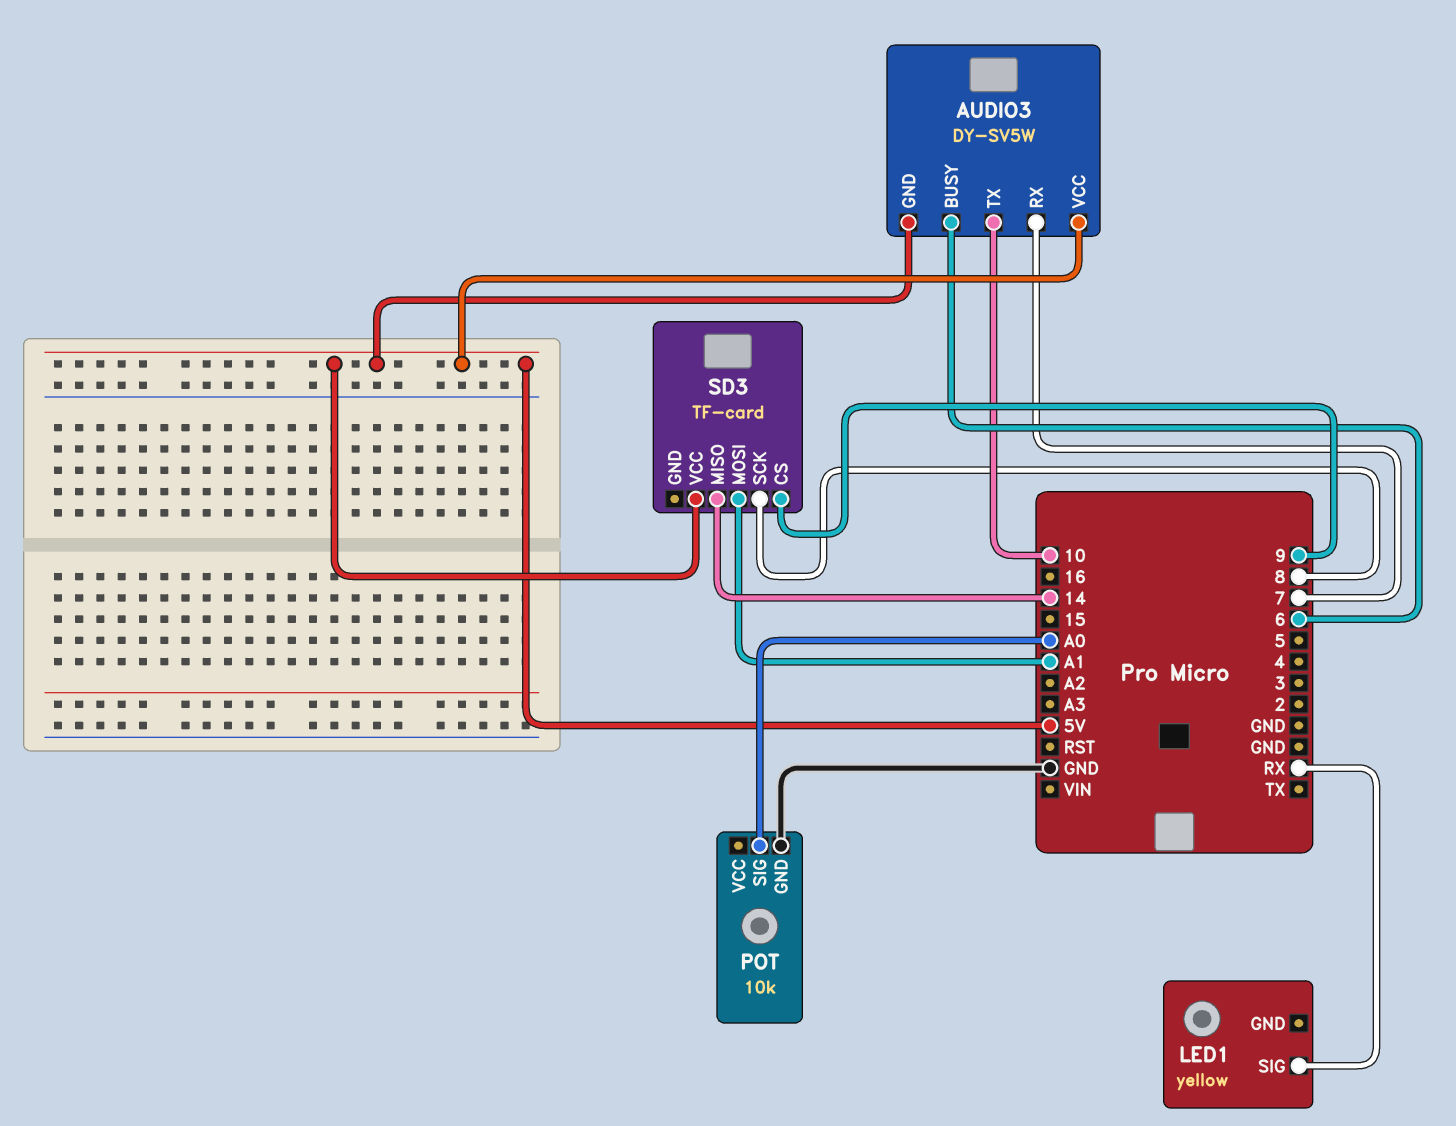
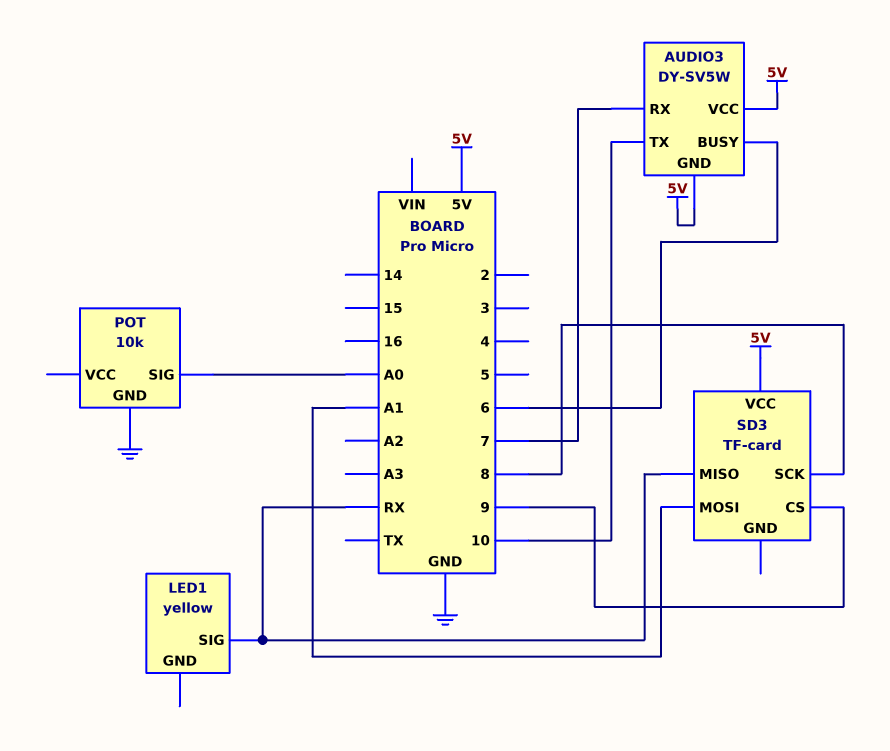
SD3 pin MISO: 14 -> RX

